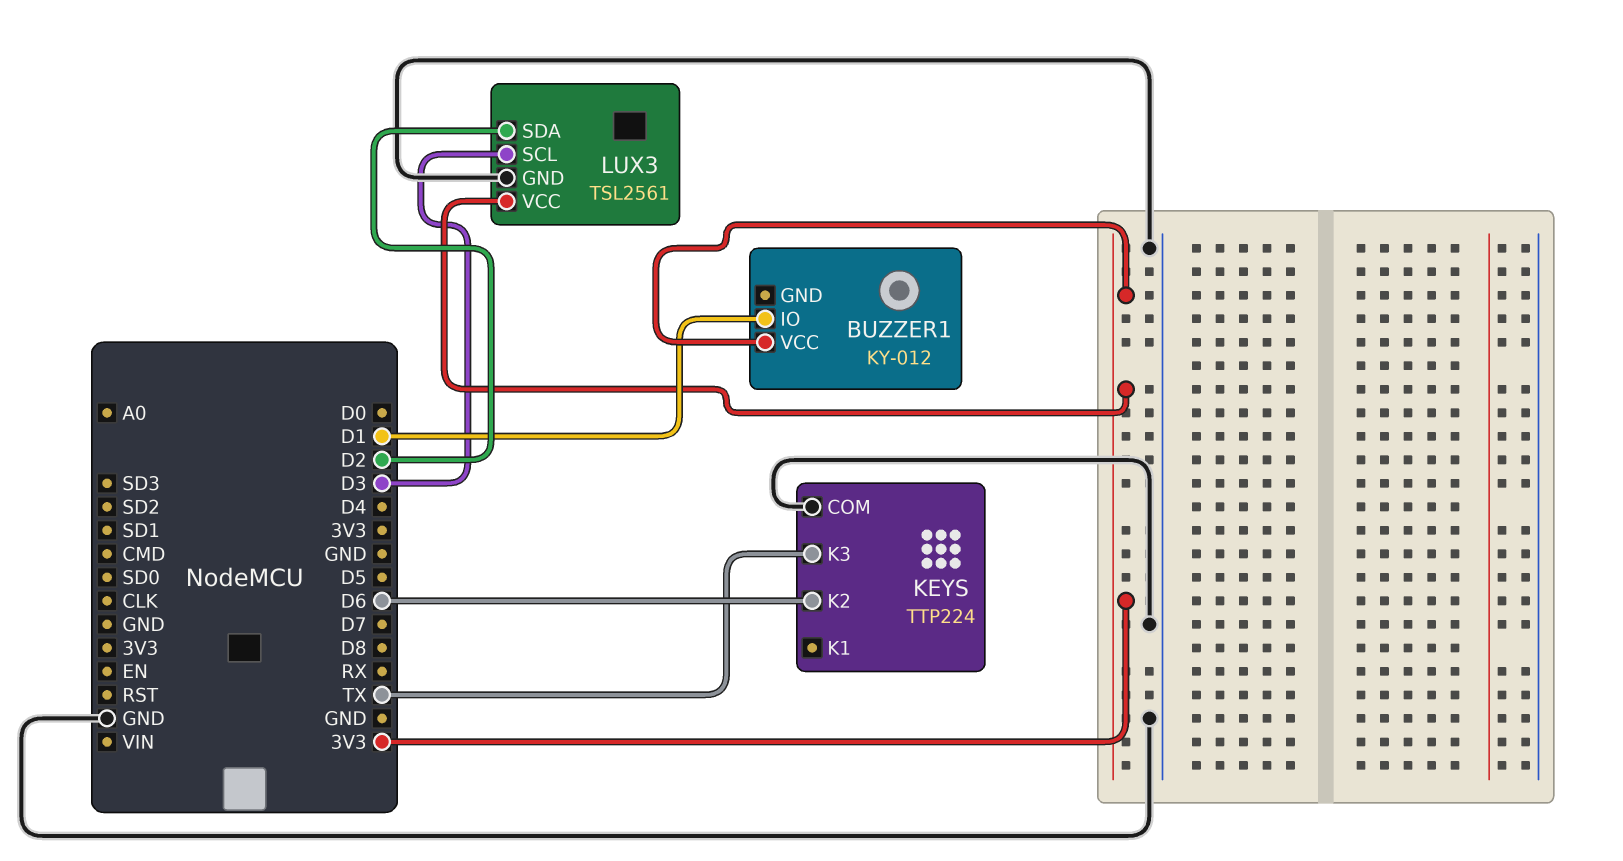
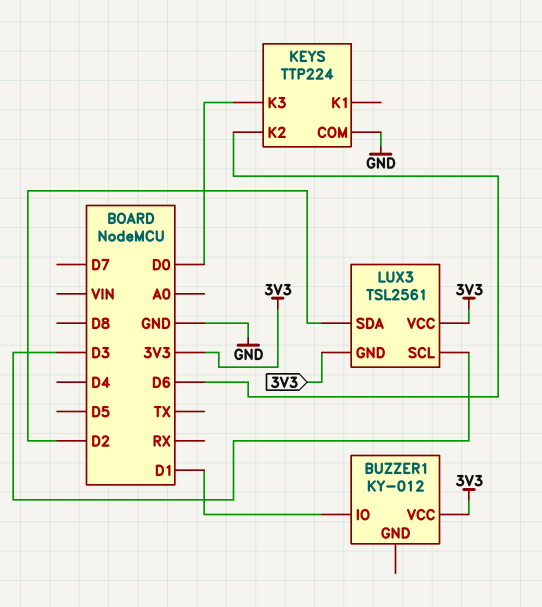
KEYS pin K3: TX -> D0
LUX3 pin GND: GND -> 3V3

